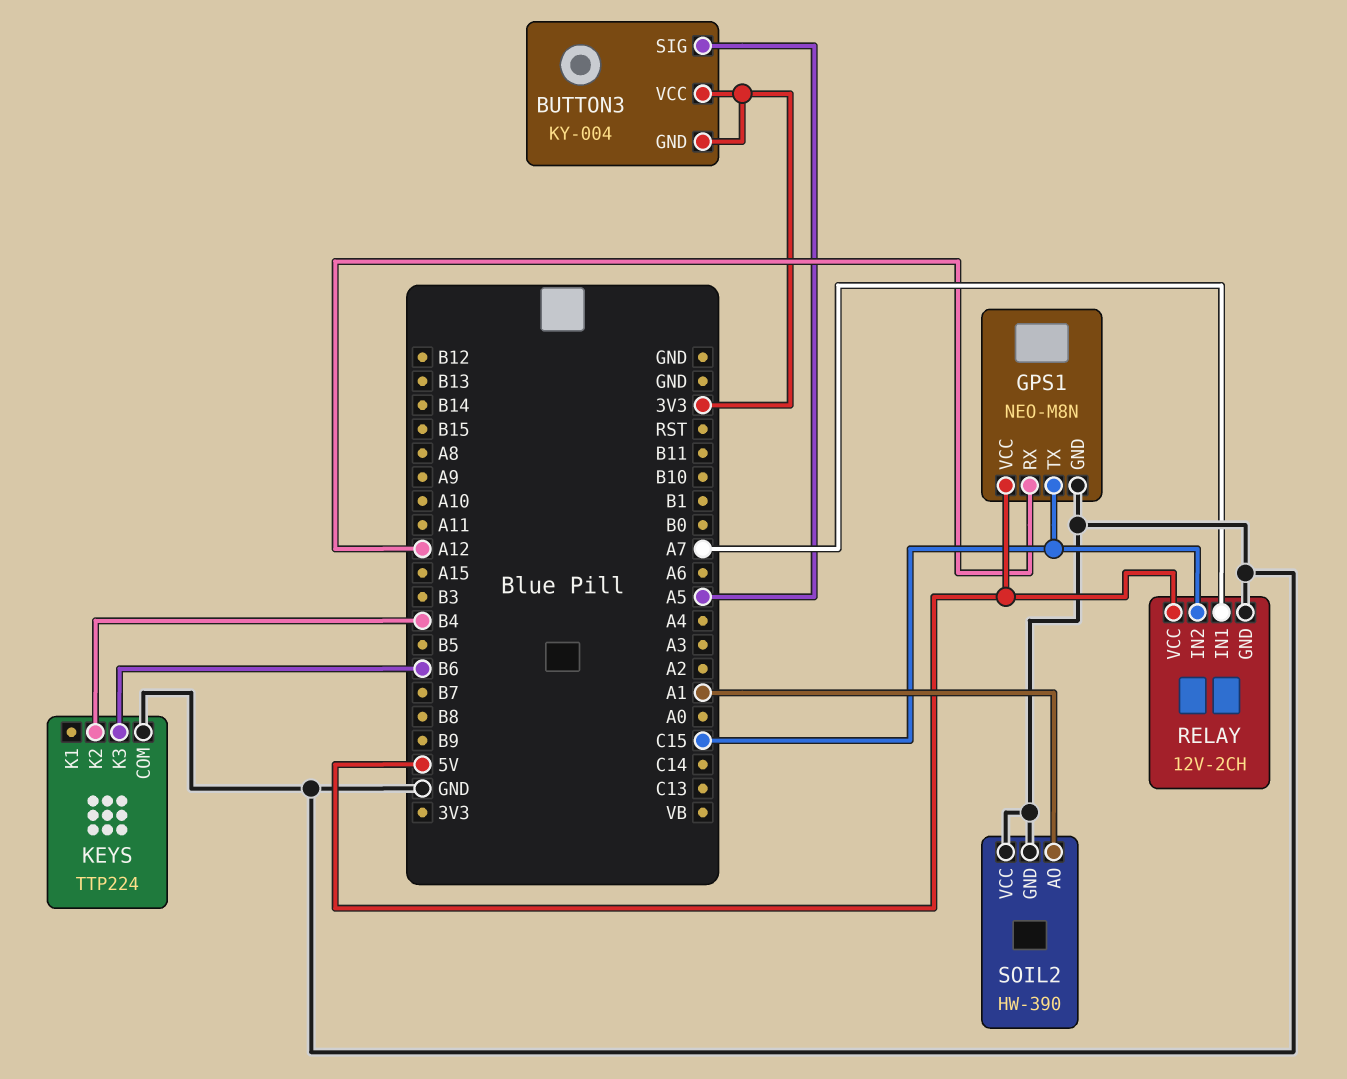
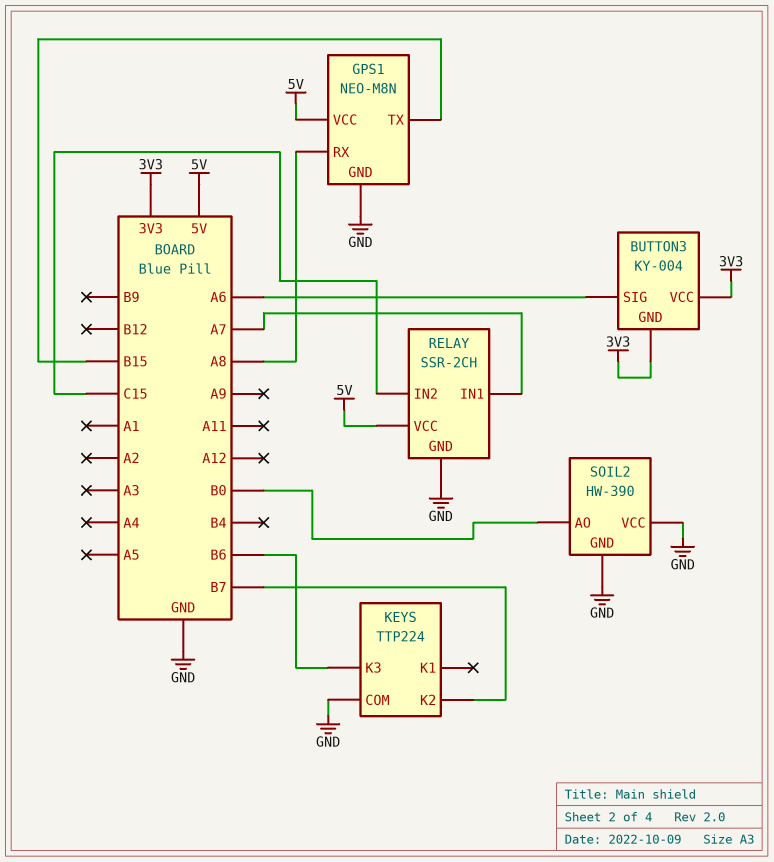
BUTTON3 pin SIG: A5 -> A6
GPS1 pin RX: A12 -> A8
GPS1 pin TX: C15 -> B15
KEYS pin K2: B4 -> B7
RELAY: 12V-2CH -> SSR-2CH
SOIL2 pin AO: A1 -> B0

